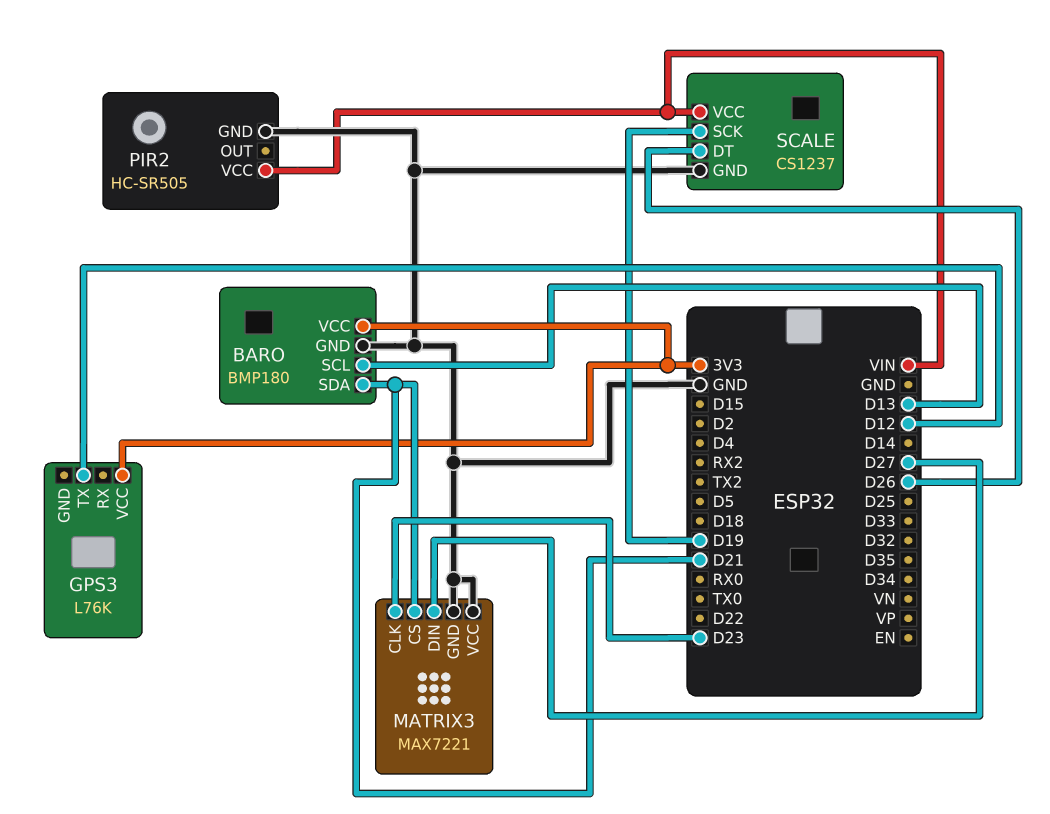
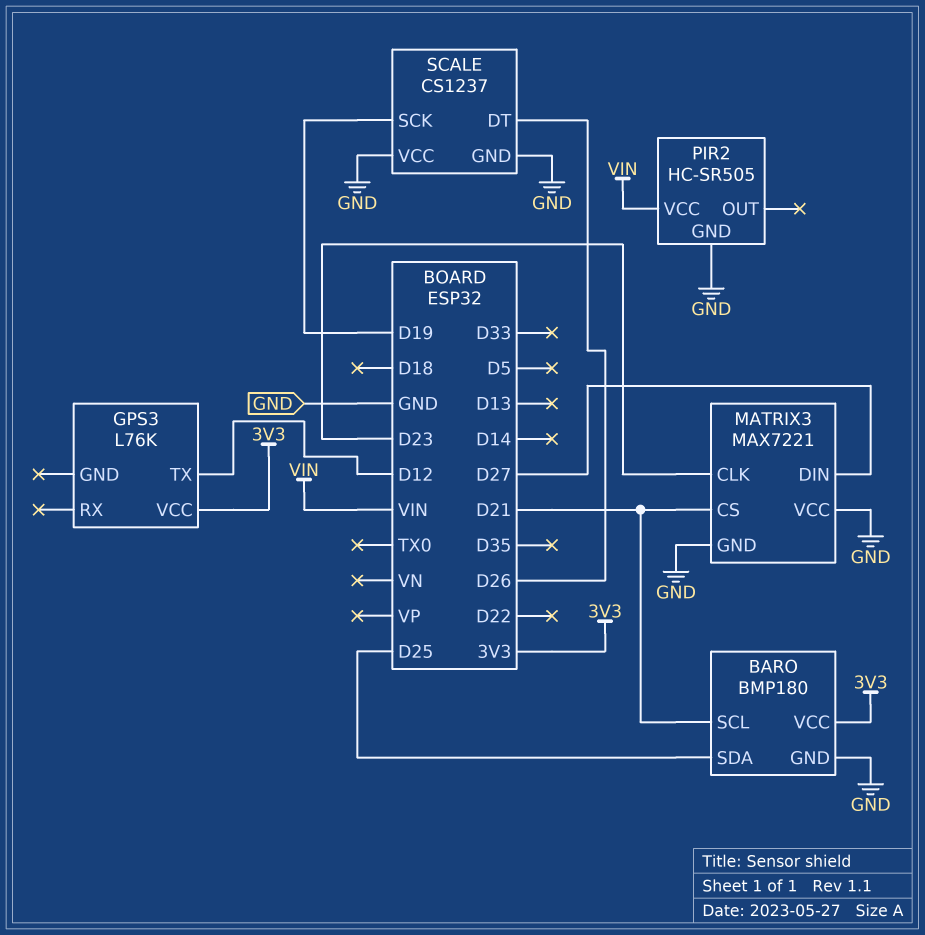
BARO pin SCL: D13 -> D21
BARO pin SDA: D21 -> D25
SCALE pin VCC: VIN -> GND

